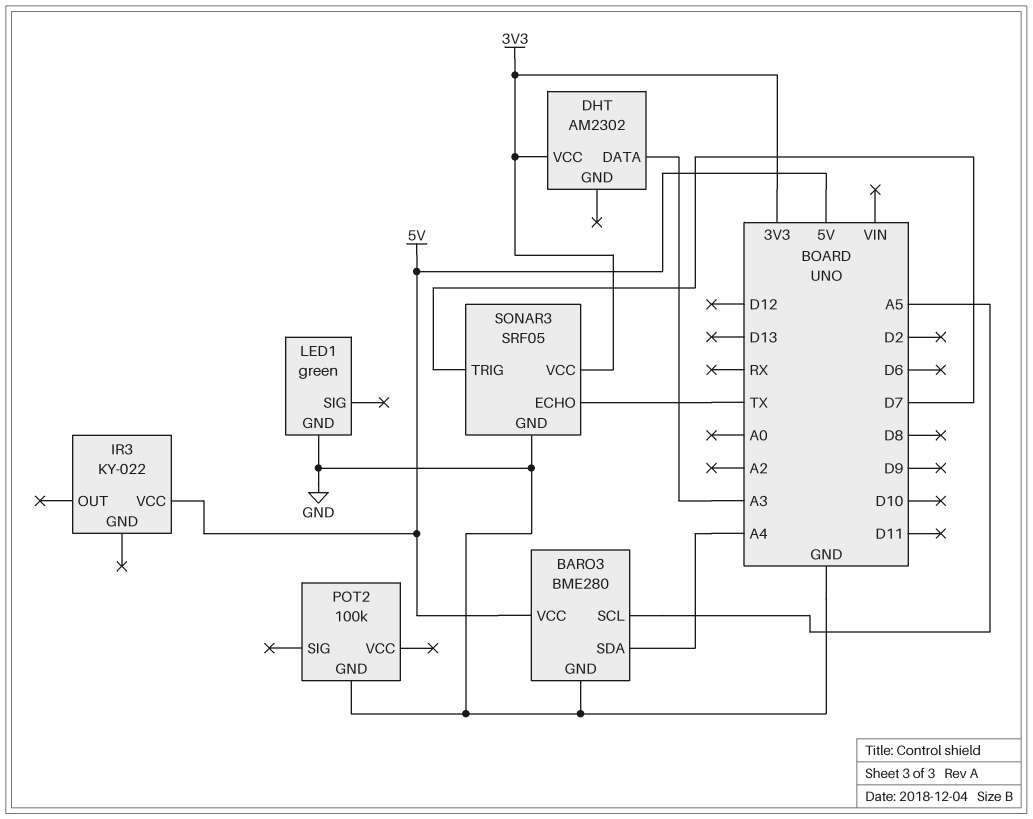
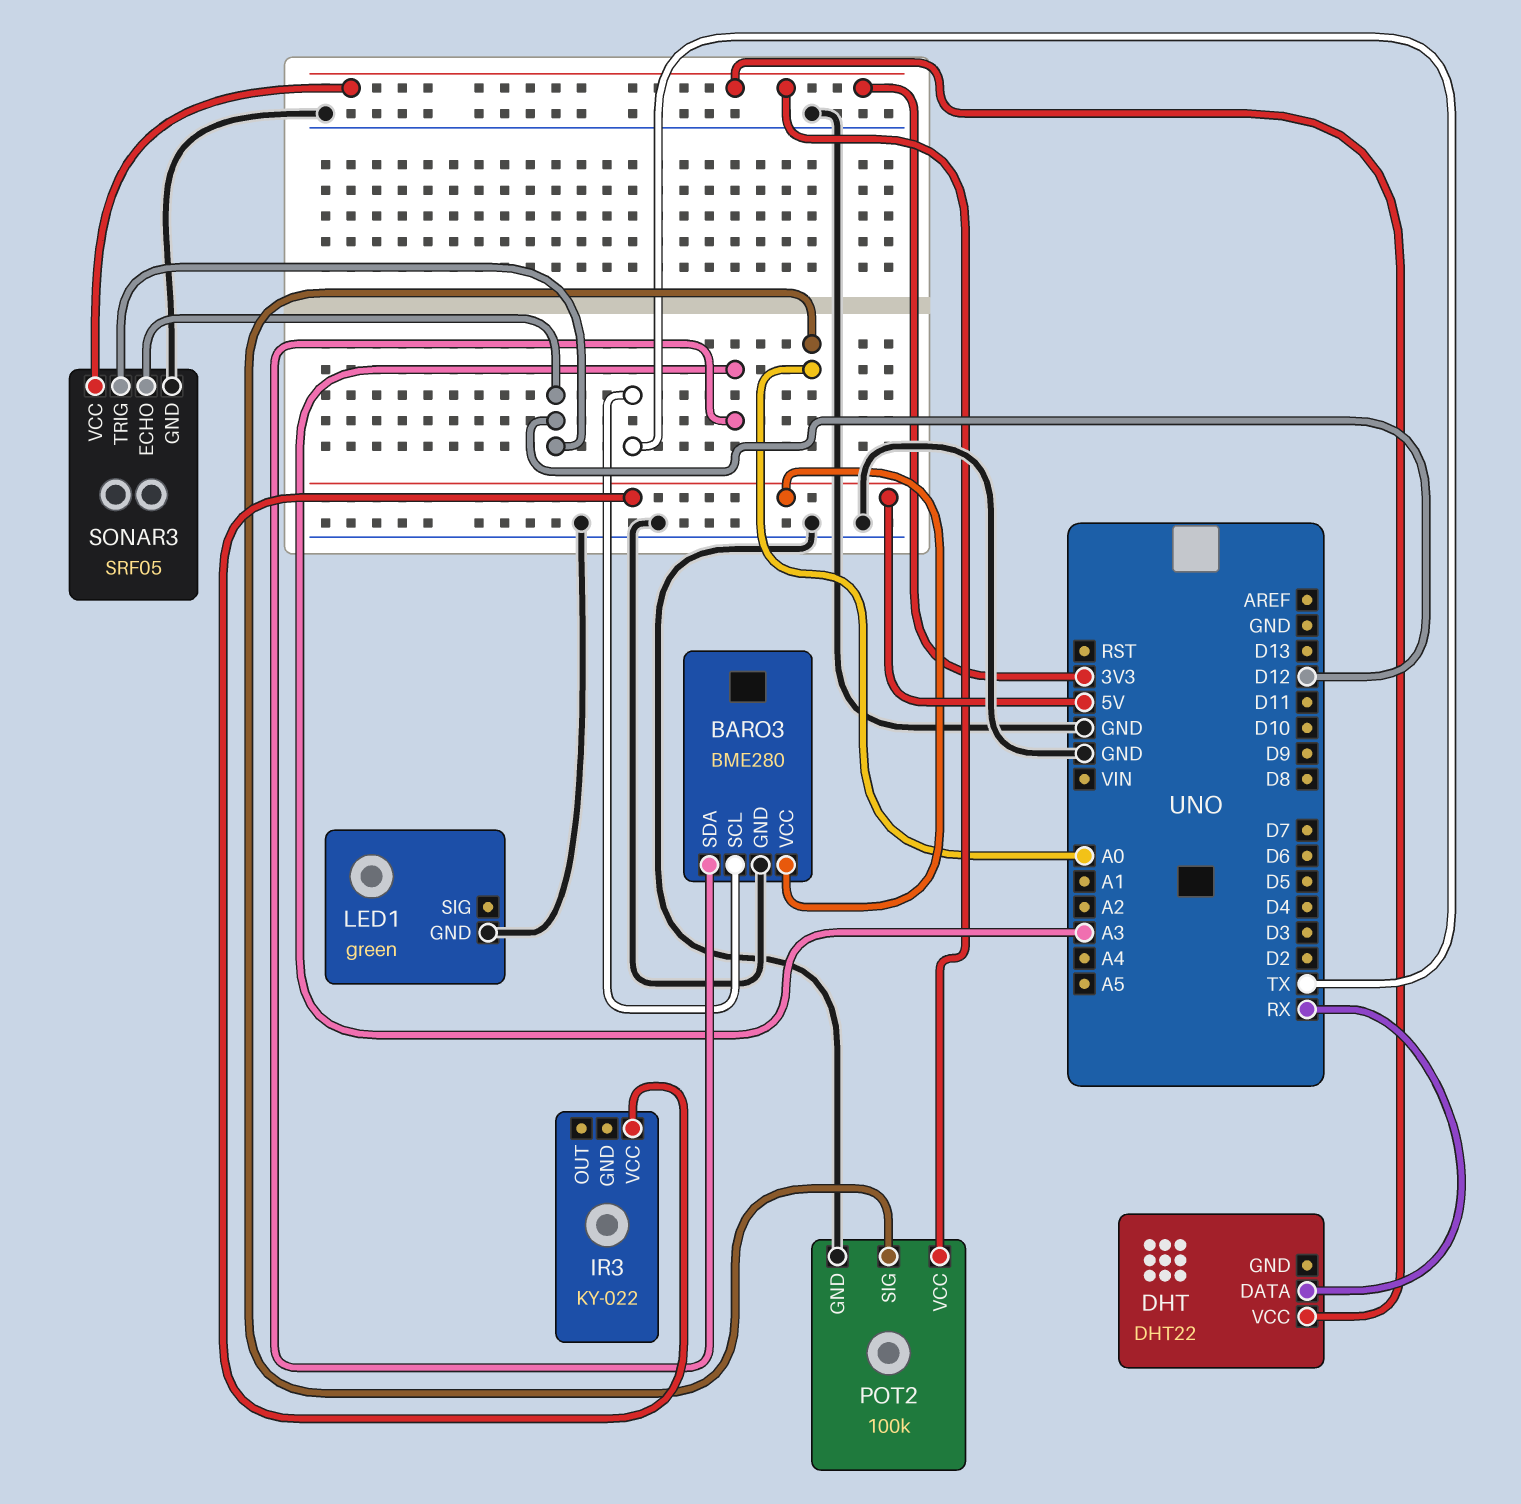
BARO3 pin SCL: A5 -> TX
BARO3 pin SDA: A4 -> A3
DHT: AM2302 -> DHT22
DHT pin DATA: A3 -> RX
POT2 pin SIG: none -> A0
POT2 pin VCC: none -> 3V3
SONAR3 pin ECHO: TX -> D12
SONAR3 pin TRIG: D7 -> D12

